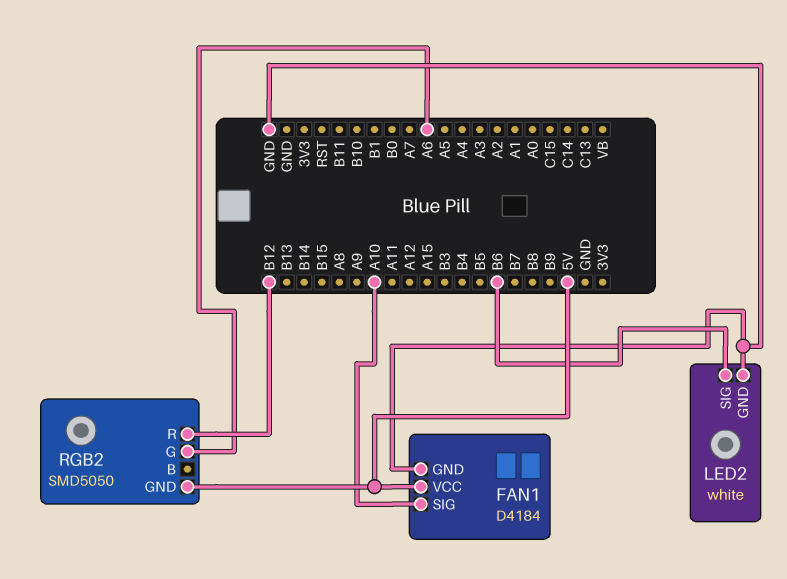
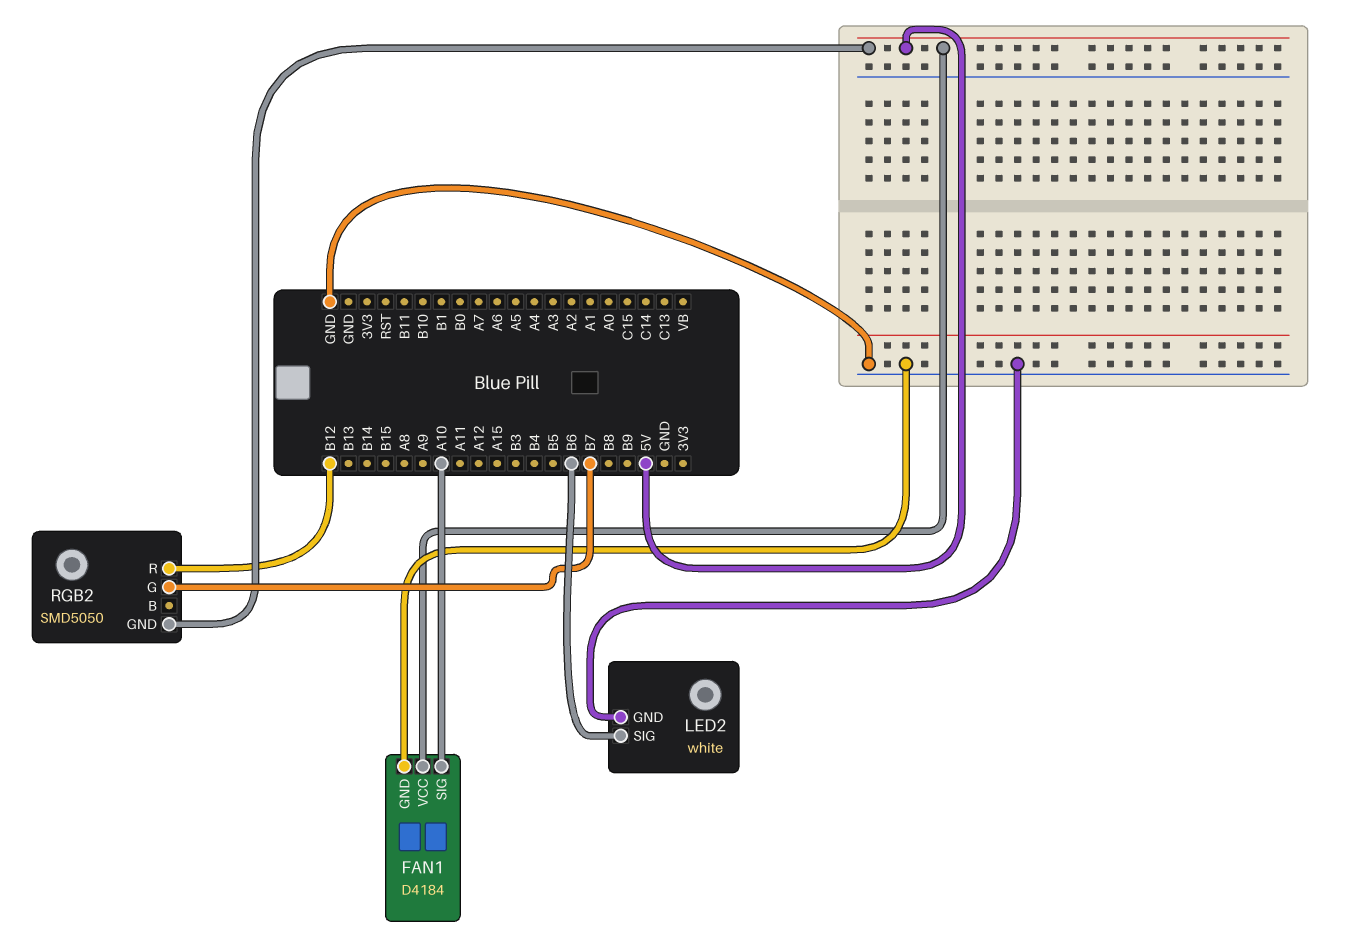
RGB2 pin G: A6 -> B7

